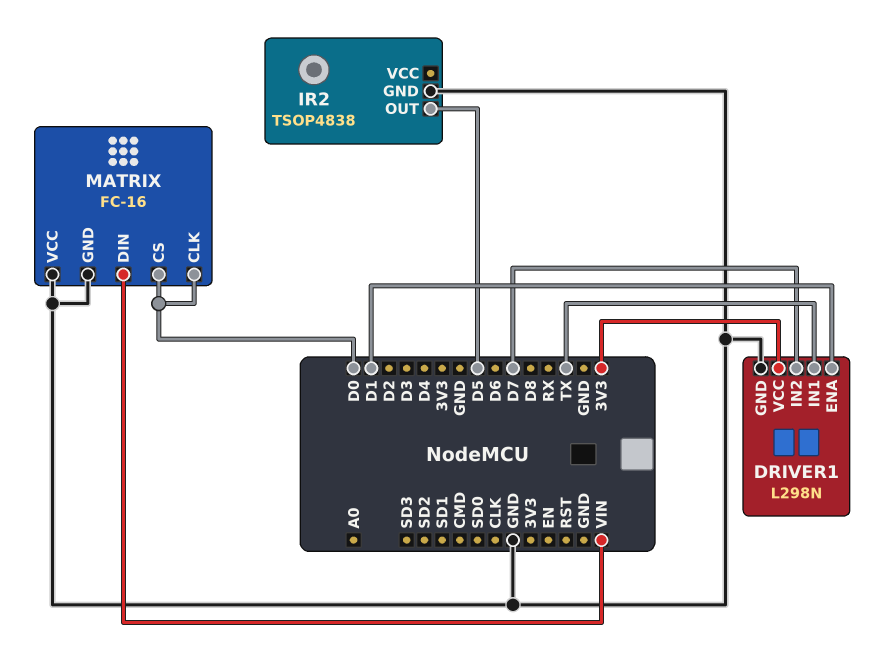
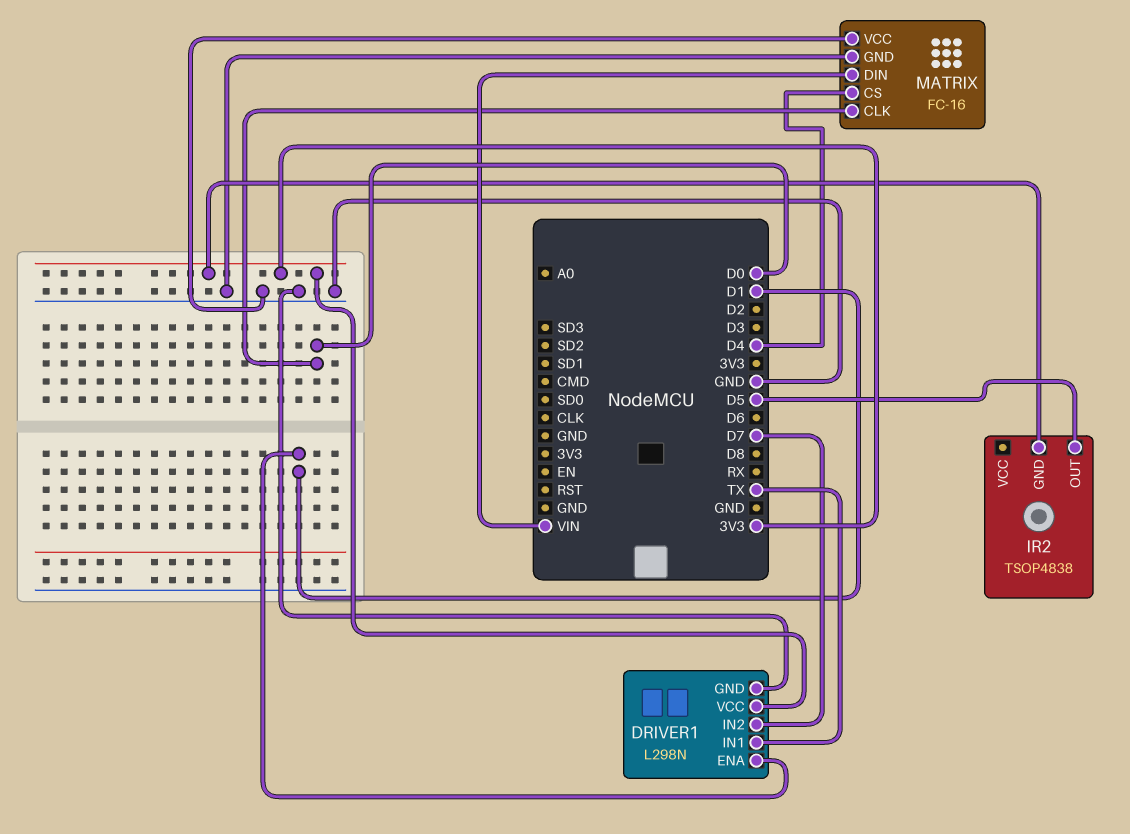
IR2 pin GND: GND -> 3V3
MATRIX pin CS: D0 -> D4

